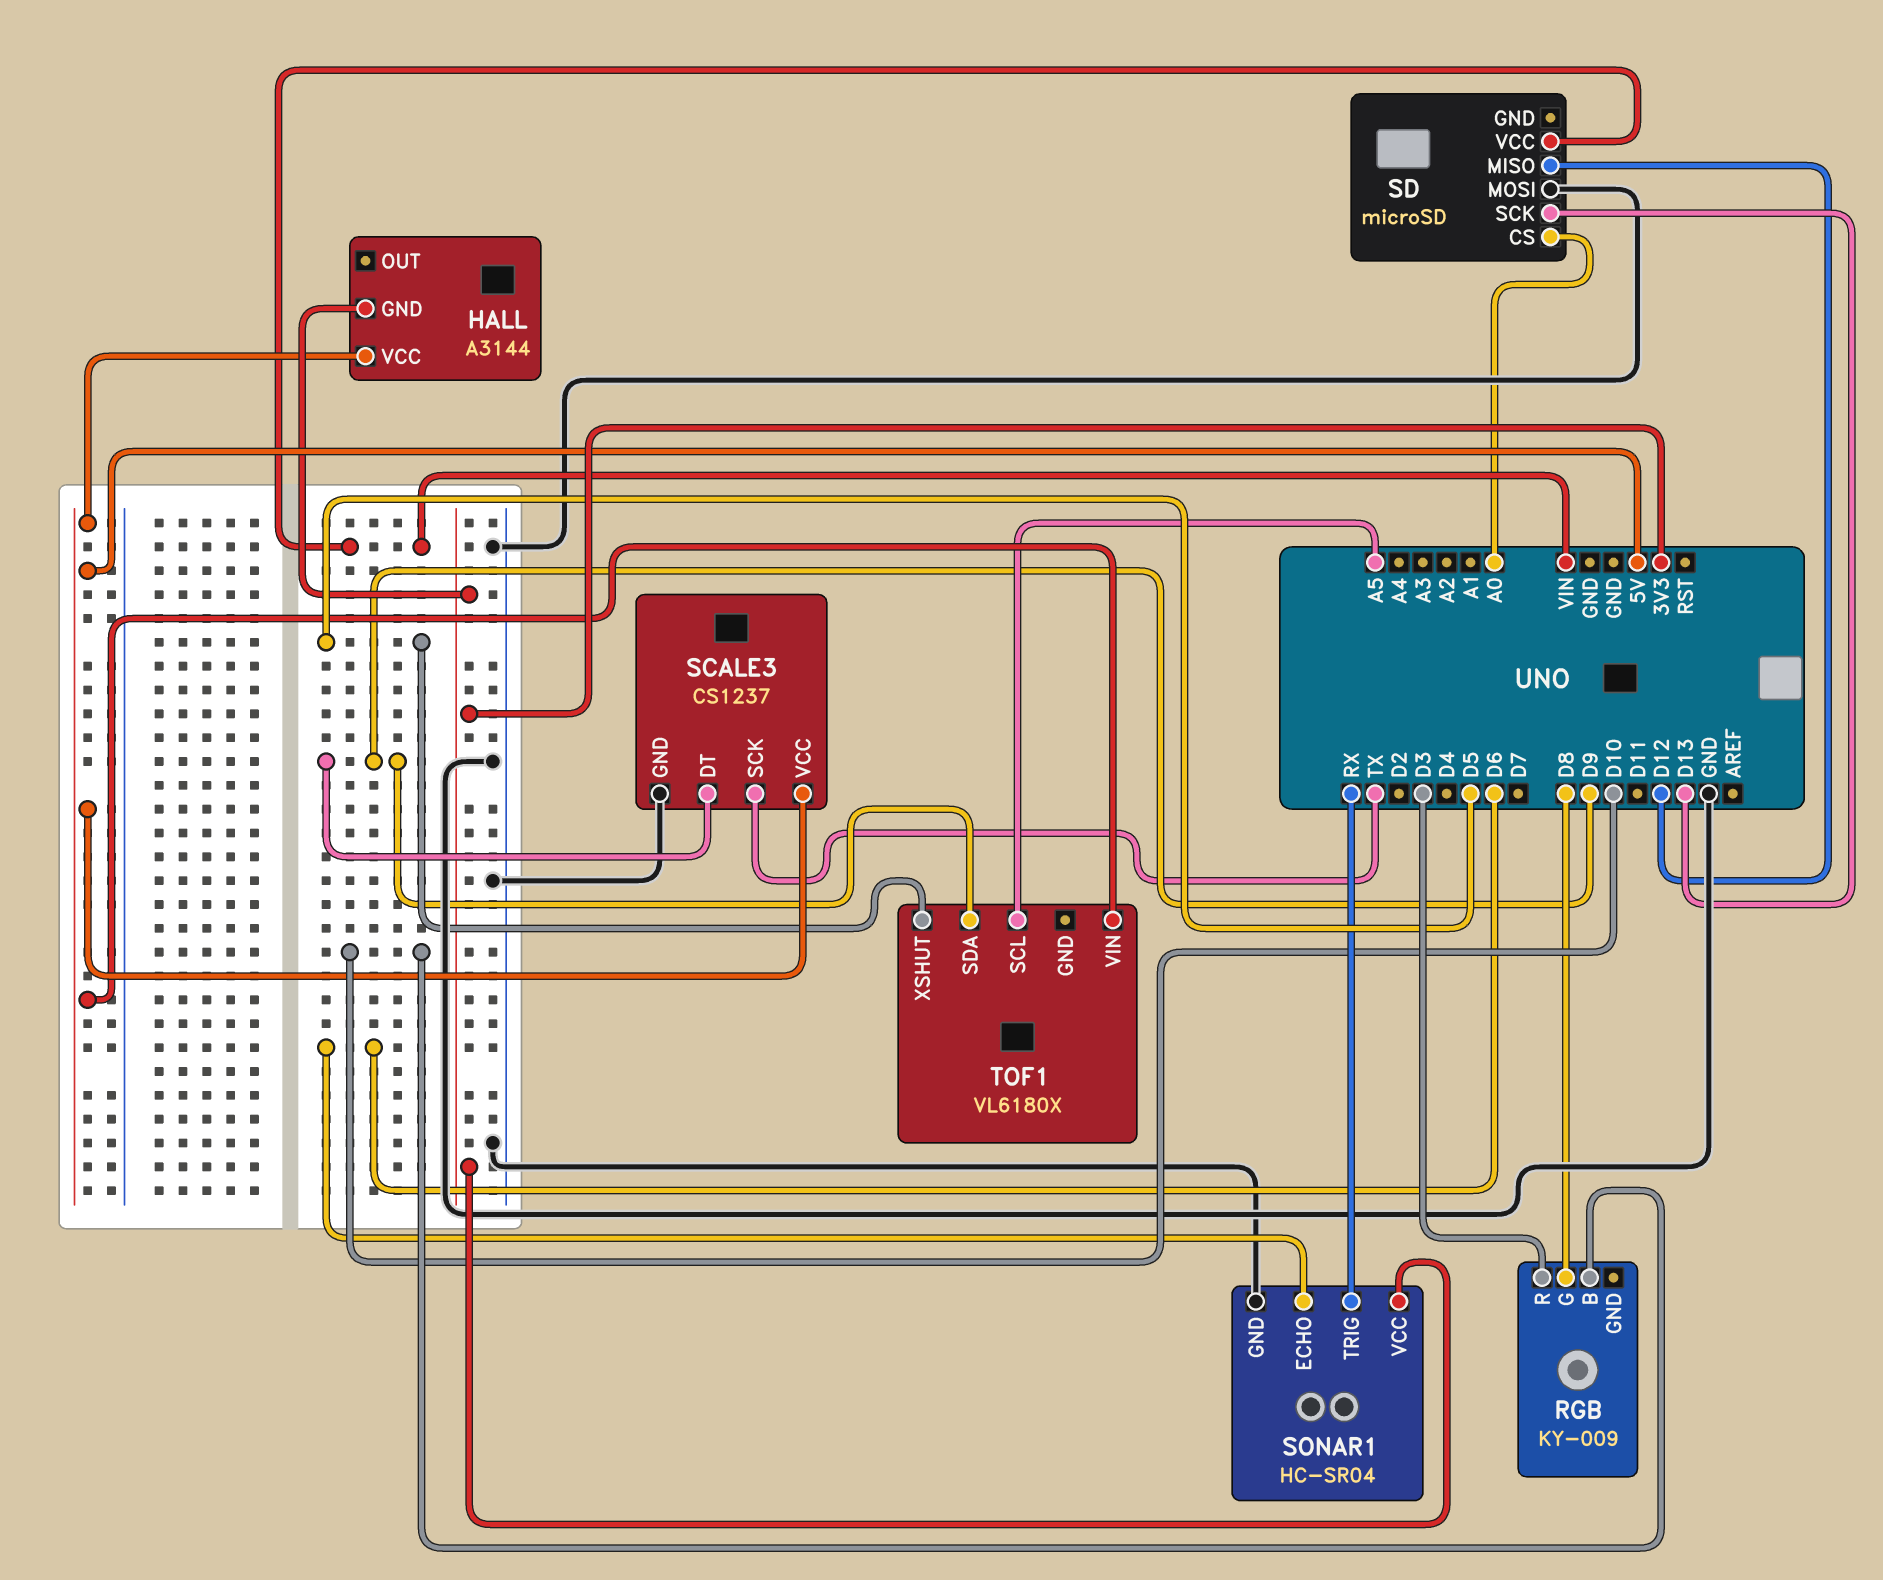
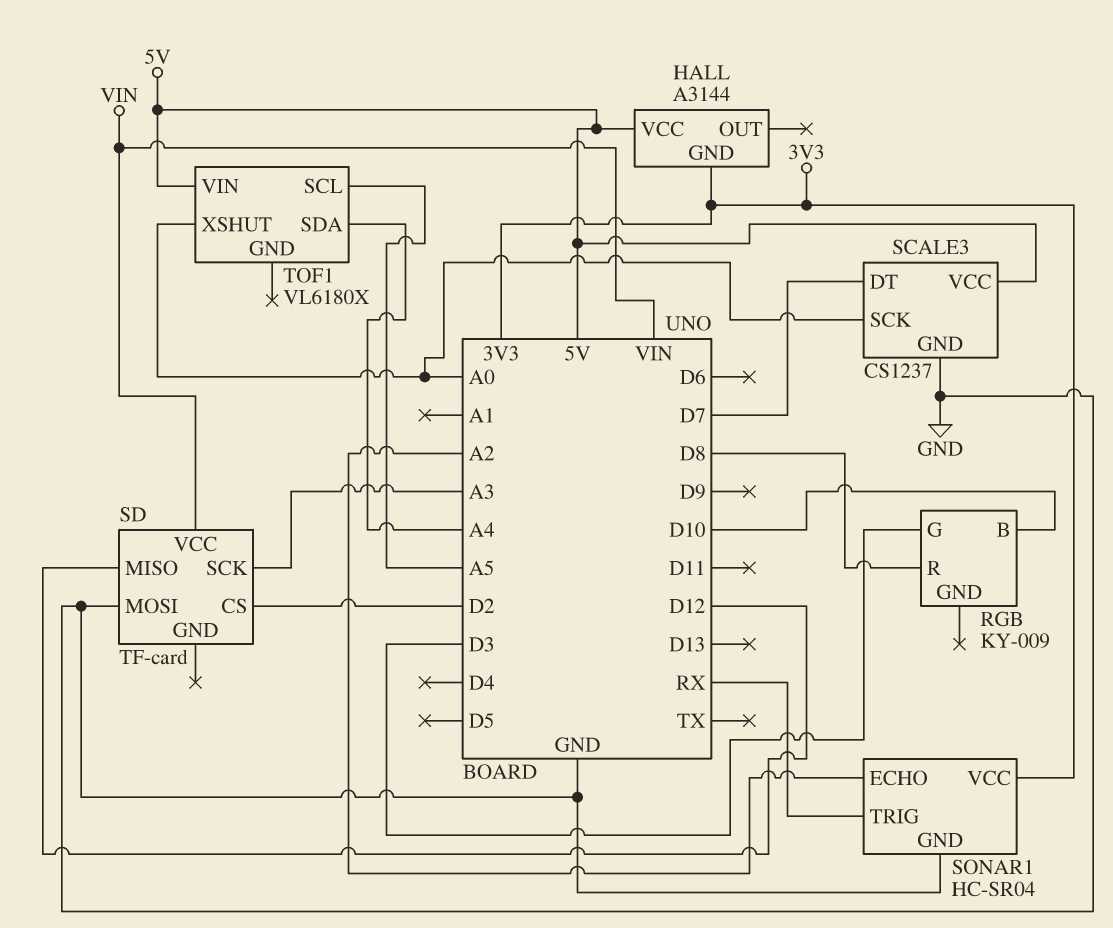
RGB pin G: D8 -> D3
RGB pin R: D3 -> D8
SCALE3 pin DT: D9 -> D7
SCALE3 pin SCK: TX -> A0
SD: microSD -> TF-card
SD pin CS: A0 -> D2
SD pin SCK: D13 -> A3
SONAR1 pin ECHO: D6 -> A2
TOF1 pin SDA: D9 -> A4
TOF1 pin XSHUT: D5 -> A0

